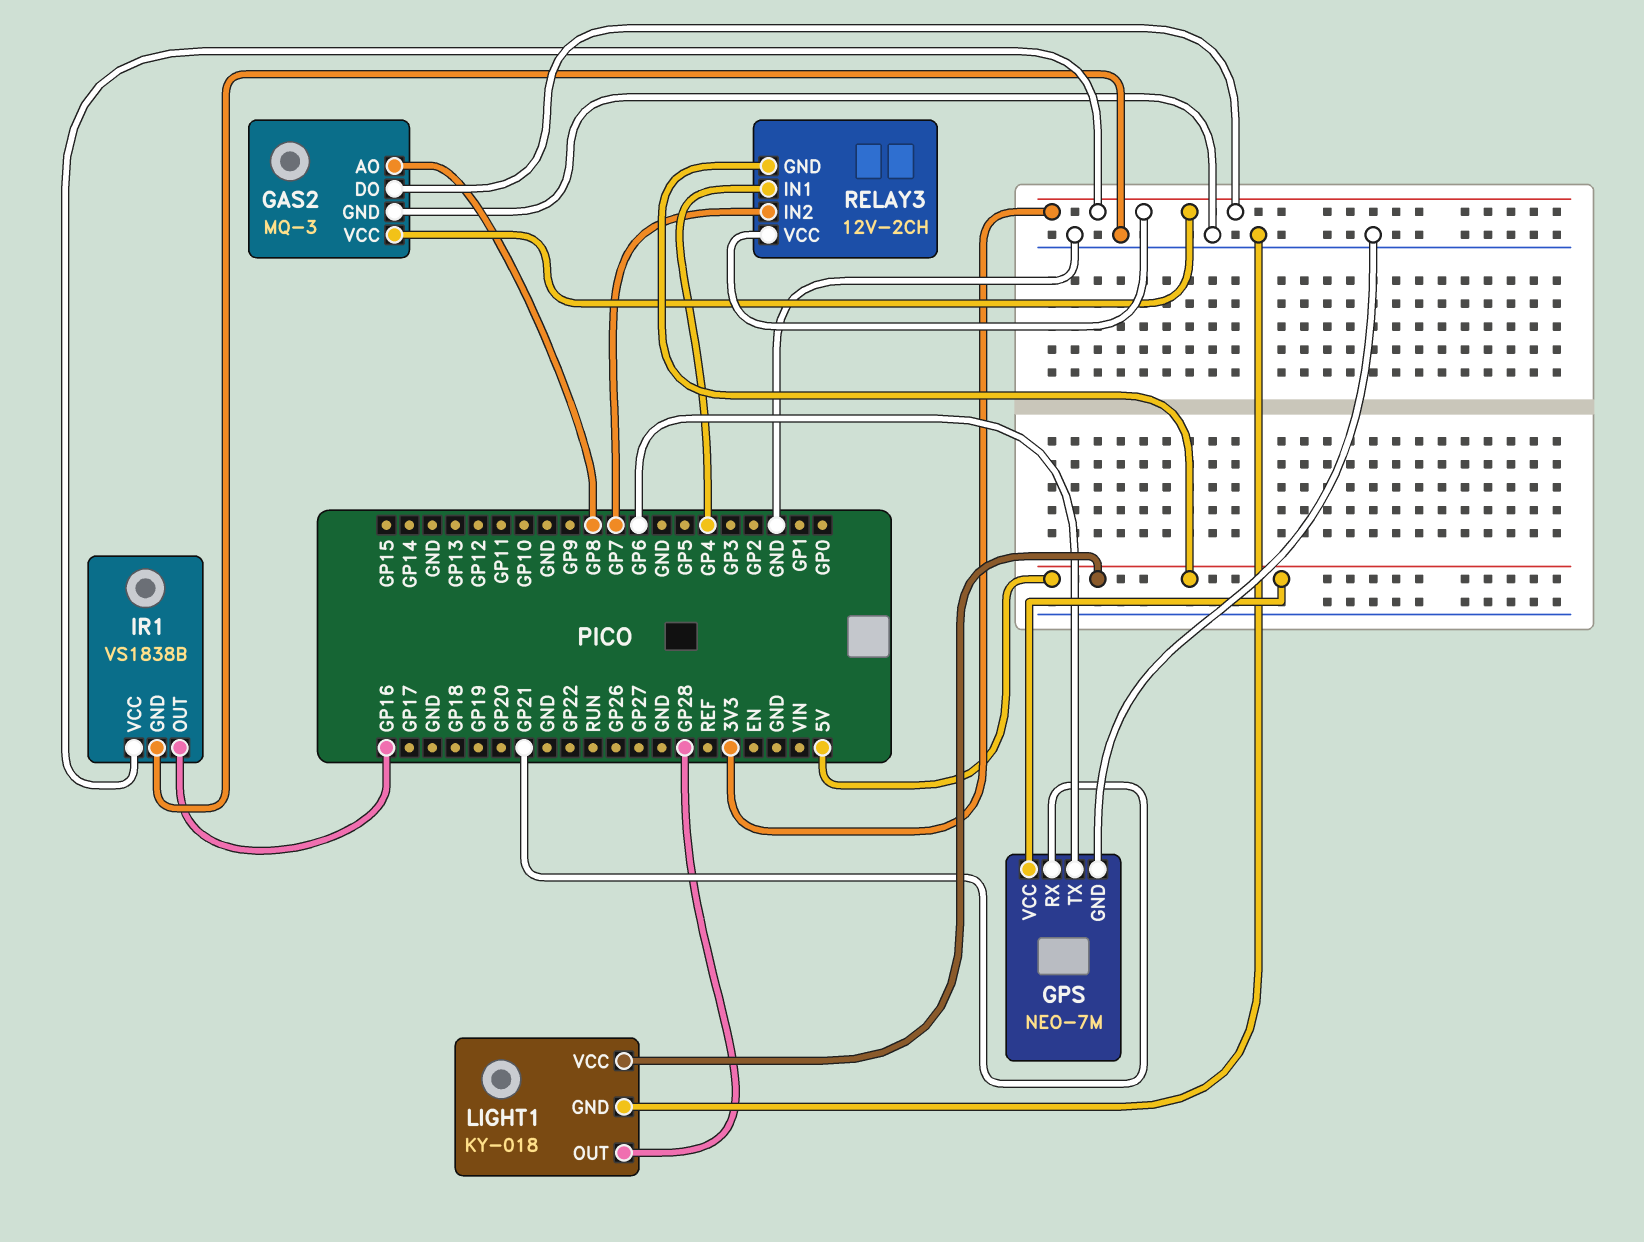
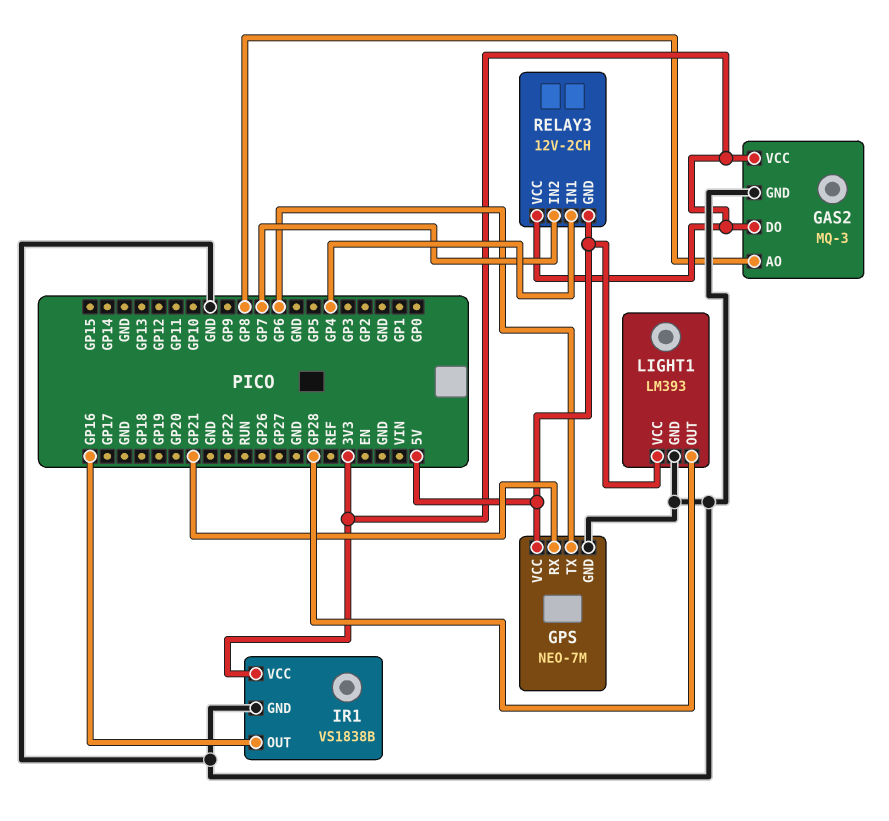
LIGHT1: KY-018 -> LM393

